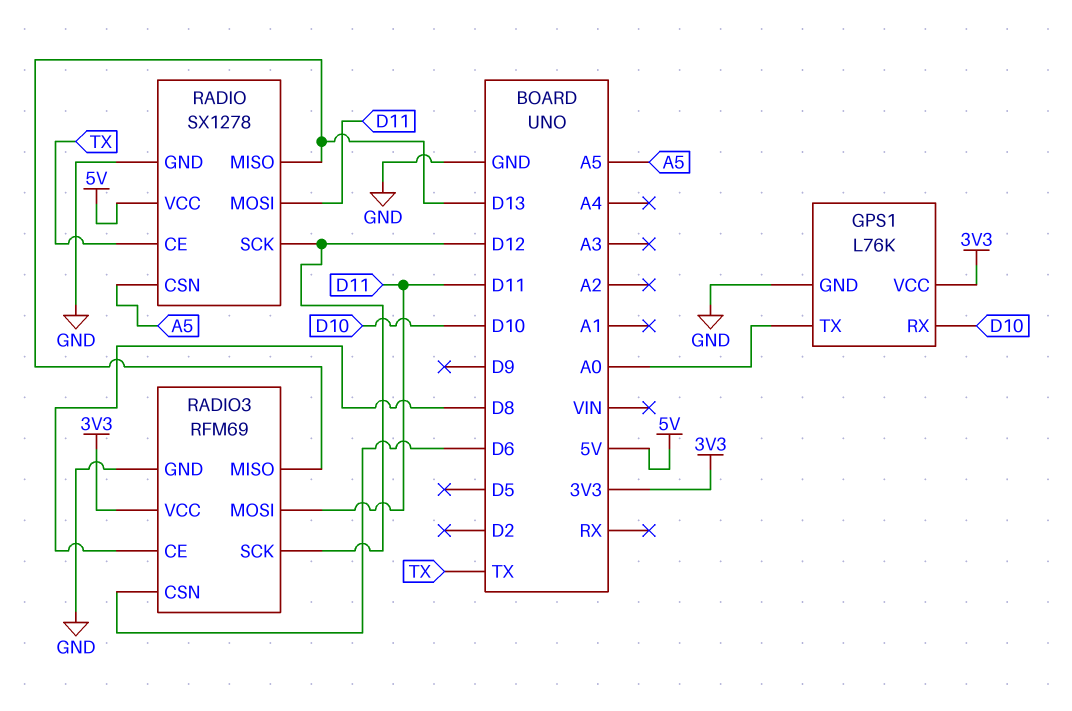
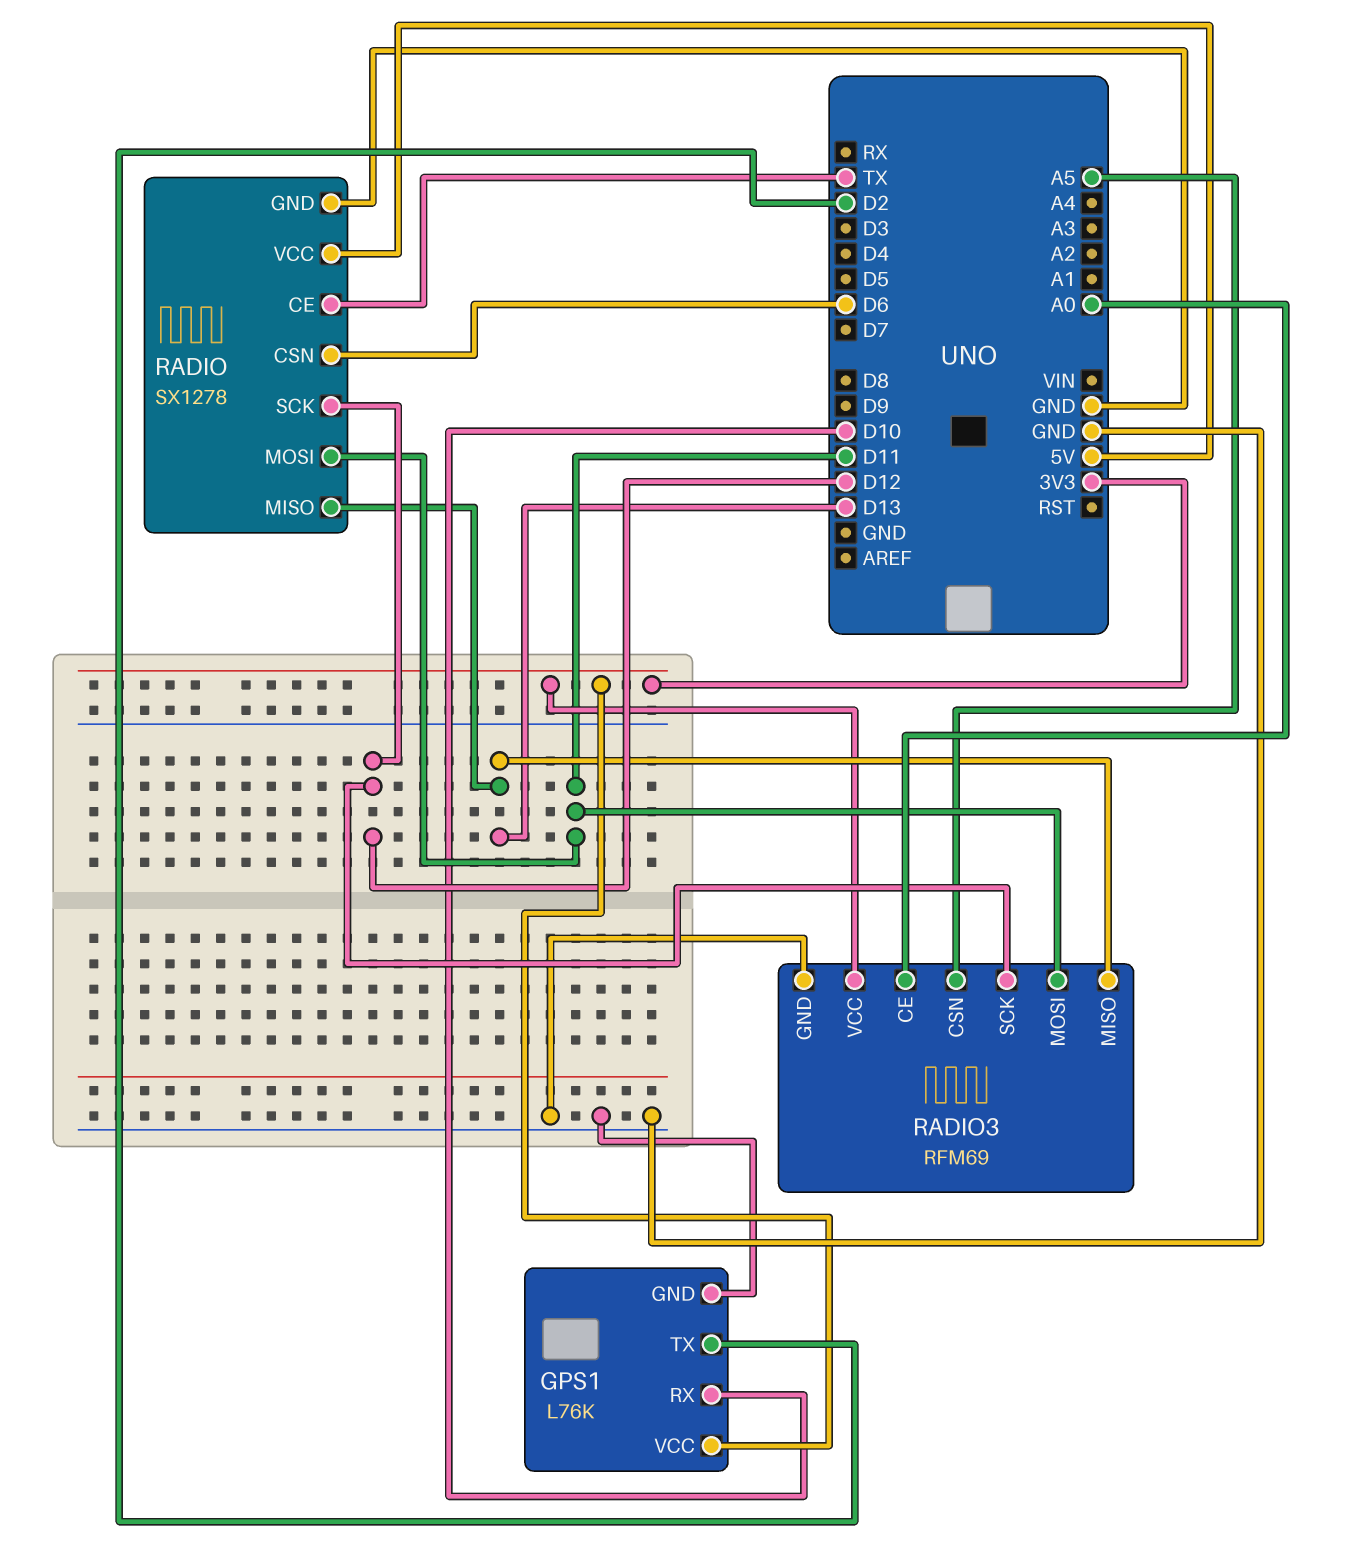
GPS1 pin TX: A0 -> D2
RADIO pin CSN: A5 -> D6
RADIO3 pin CE: D8 -> A0
RADIO3 pin CSN: D6 -> A5

